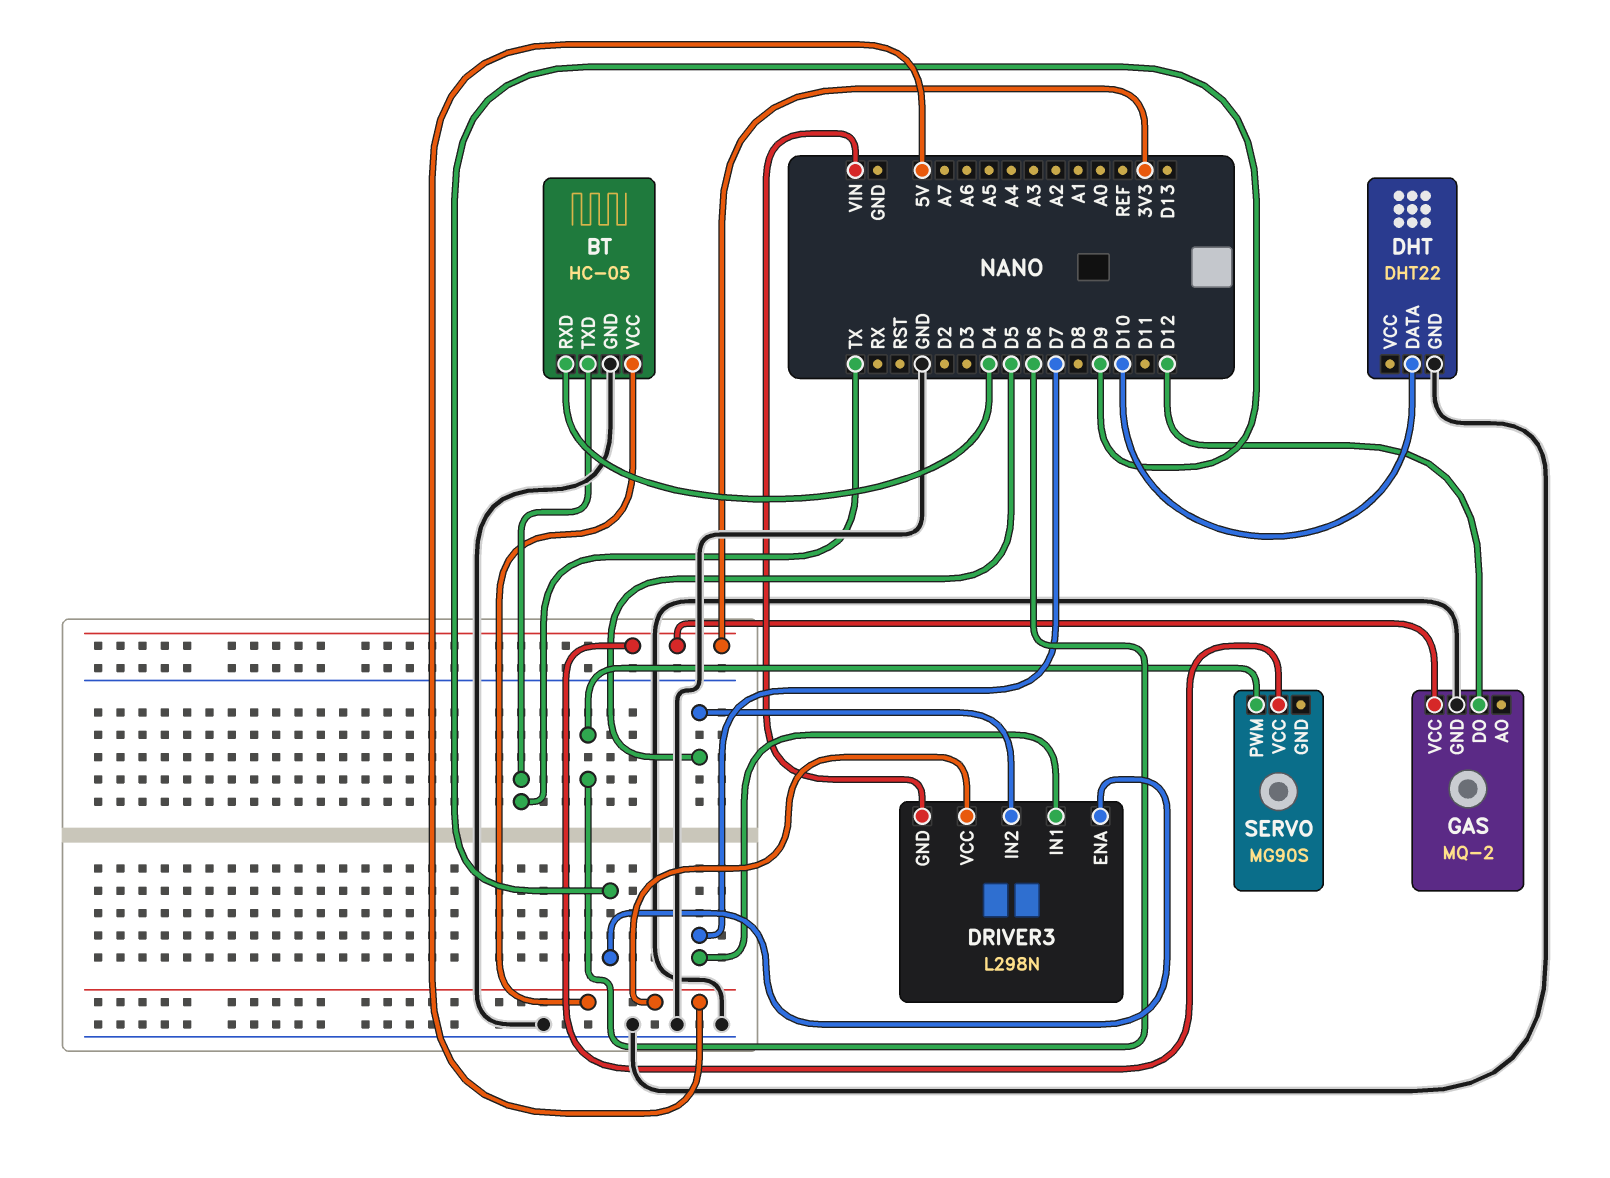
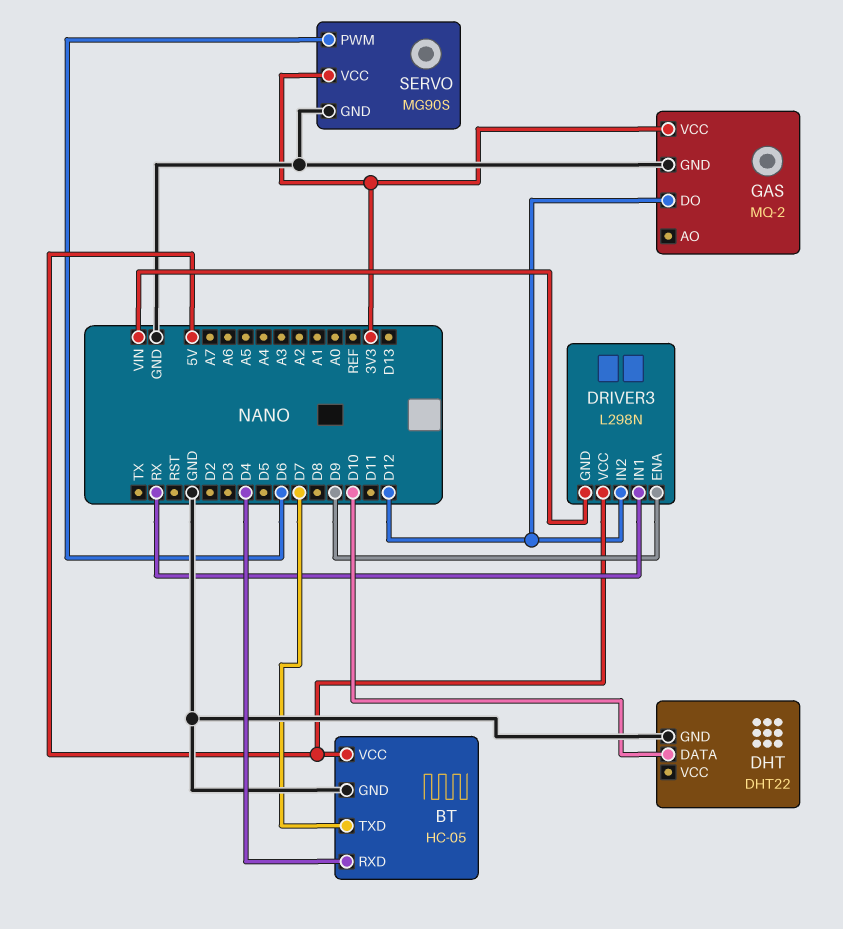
BT pin TXD: TX -> D7
DRIVER3 pin IN1: D7 -> RX
DRIVER3 pin IN2: D5 -> D12
SERVO pin GND: none -> GND

